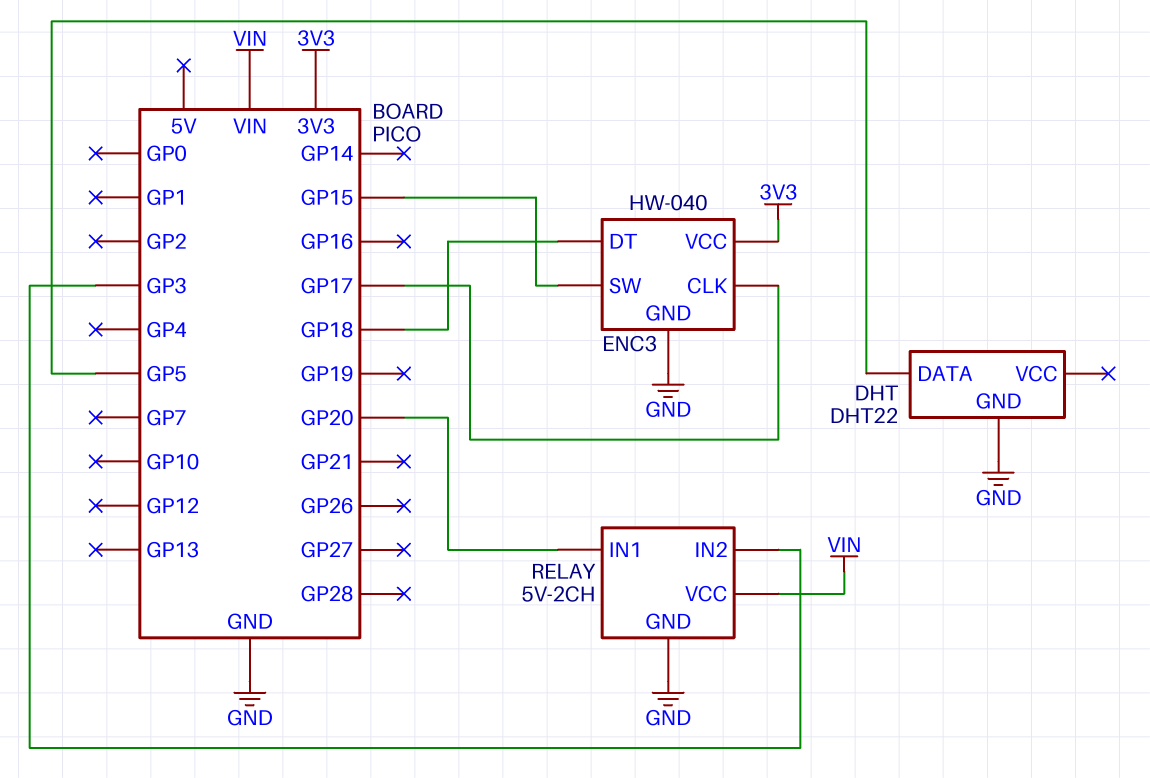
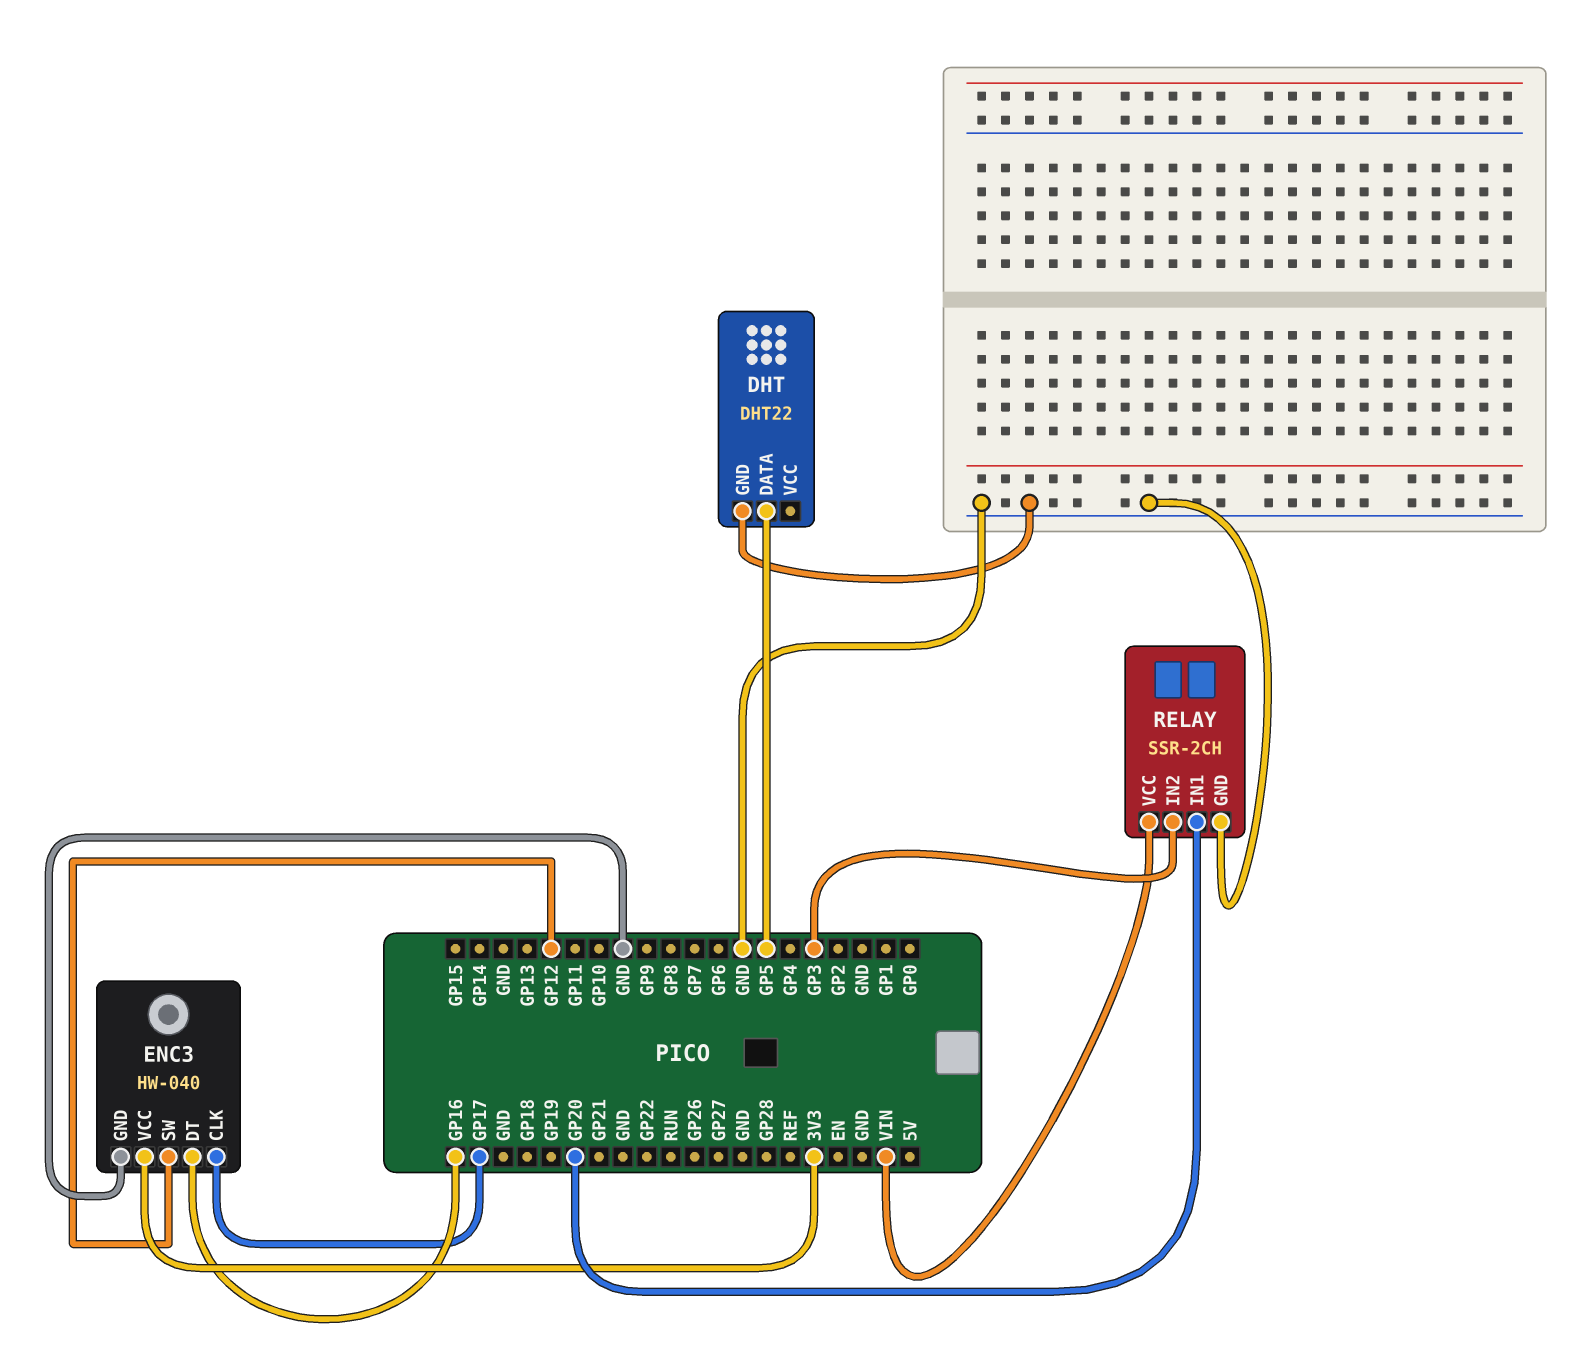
ENC3 pin DT: GP18 -> GP16
ENC3 pin SW: GP15 -> GP12
RELAY: 5V-2CH -> SSR-2CH

